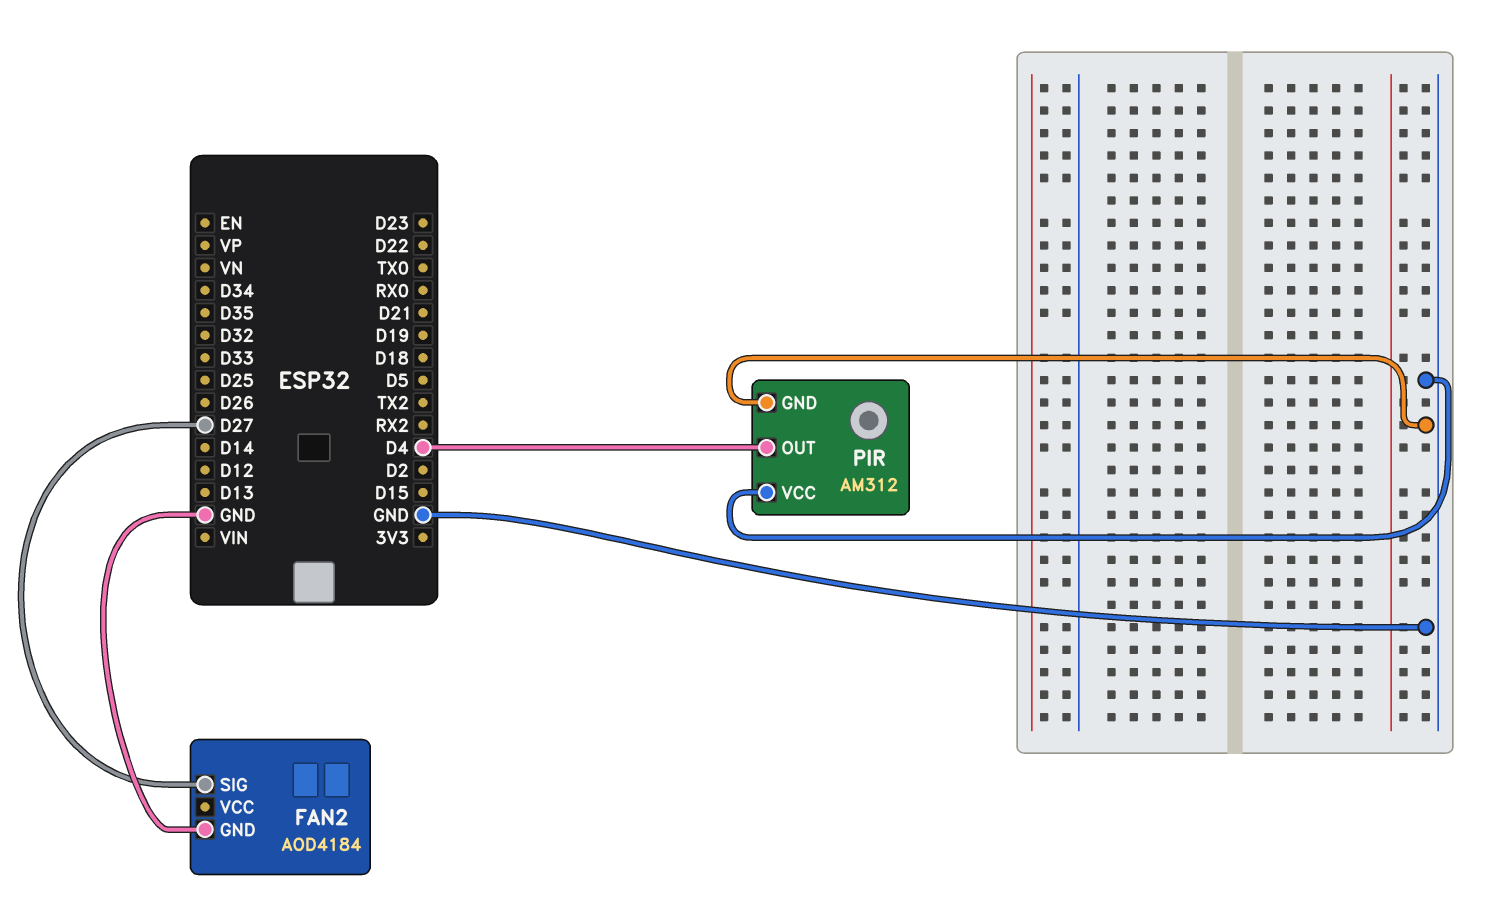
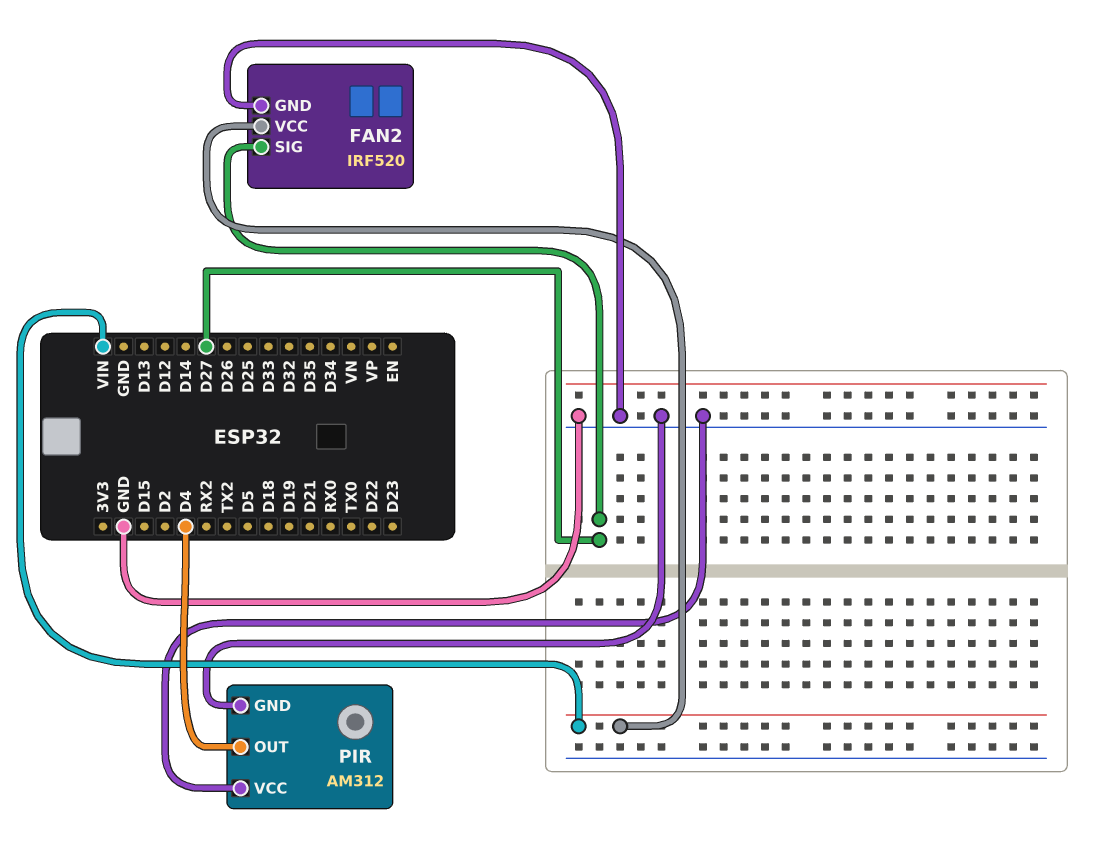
FAN2: AOD4184 -> IRF520
FAN2 pin VCC: none -> VIN

